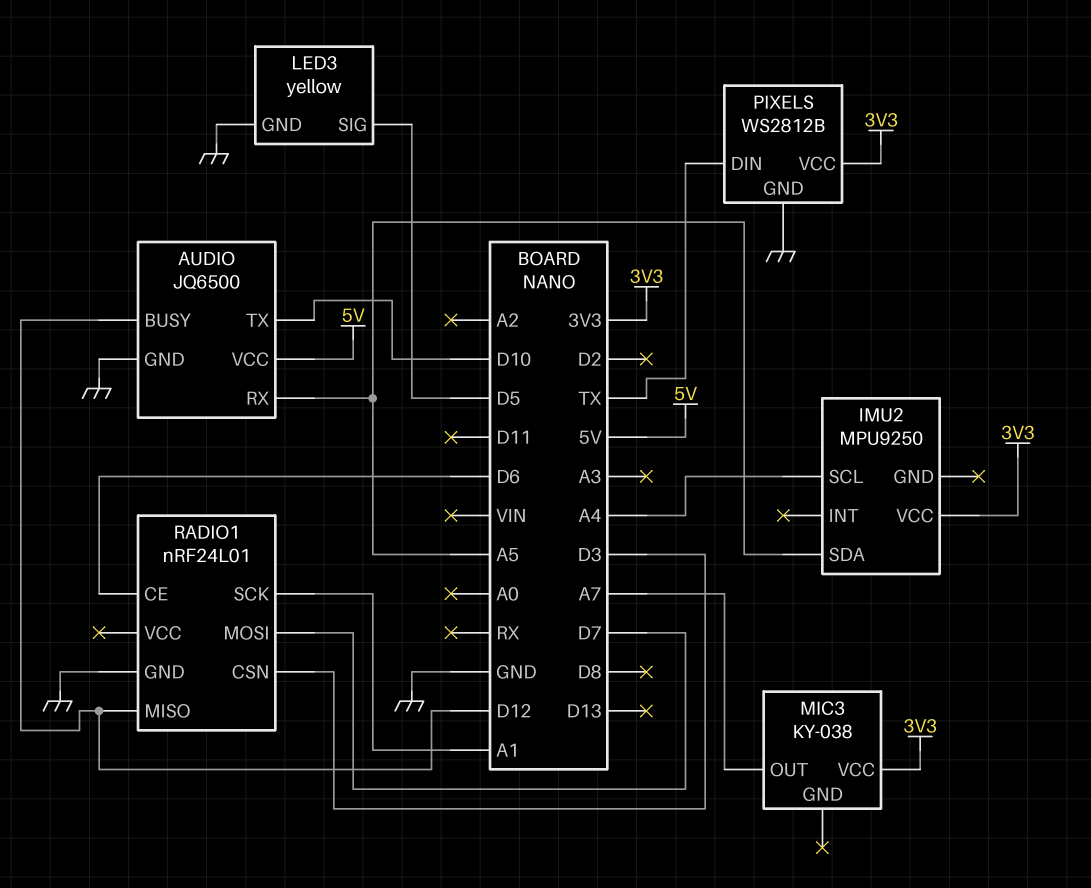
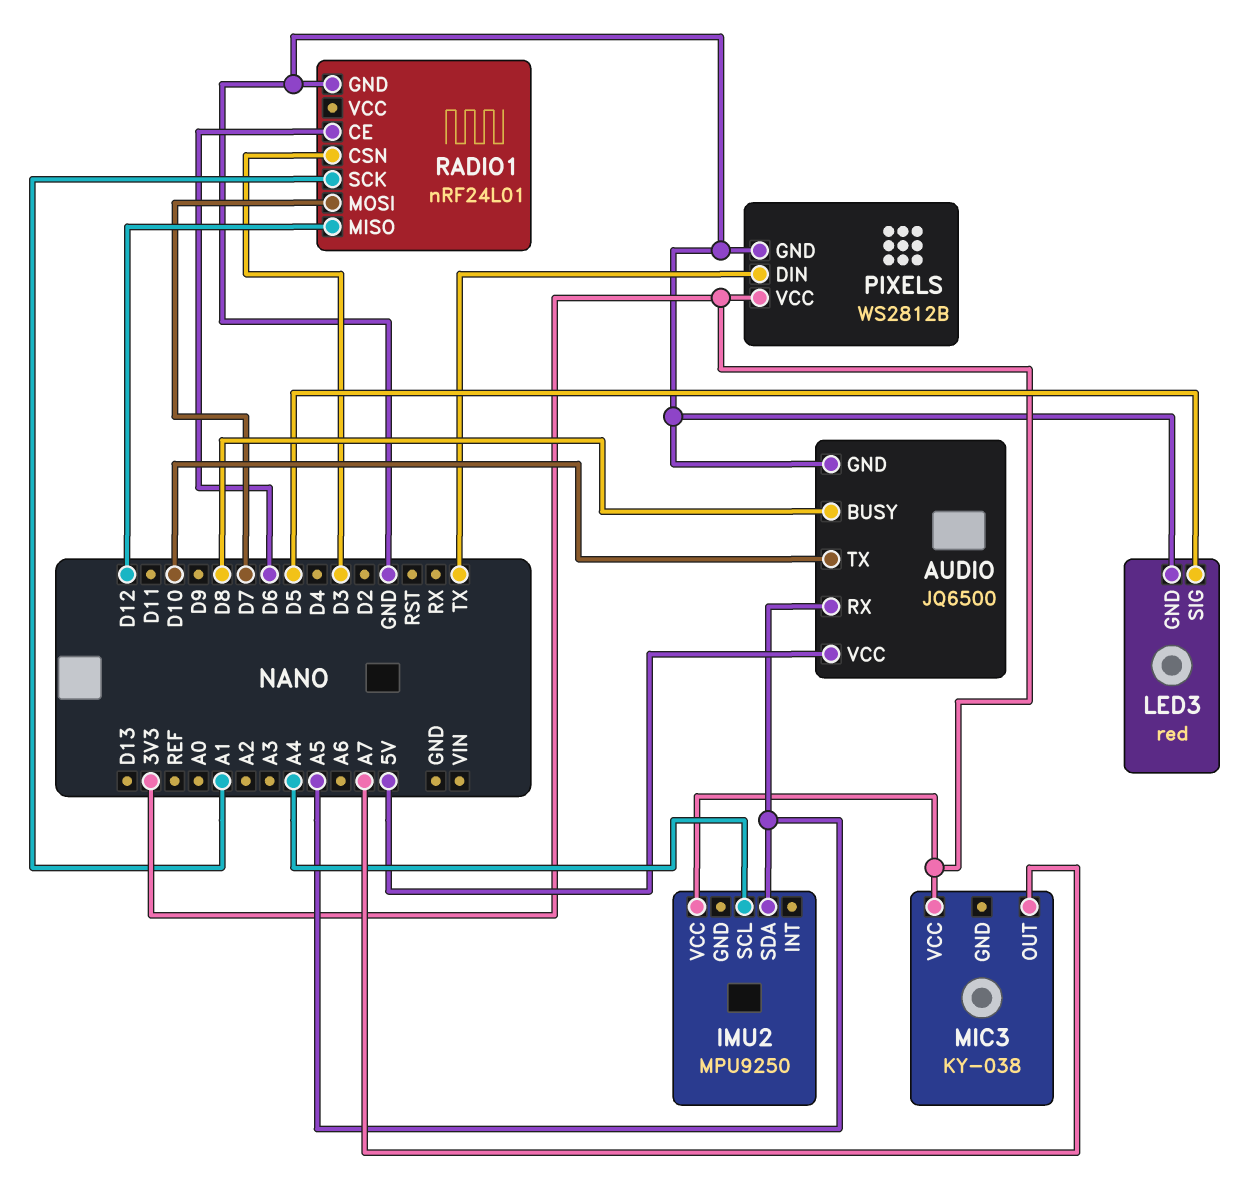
AUDIO pin BUSY: D12 -> D8
LED3: yellow -> red

